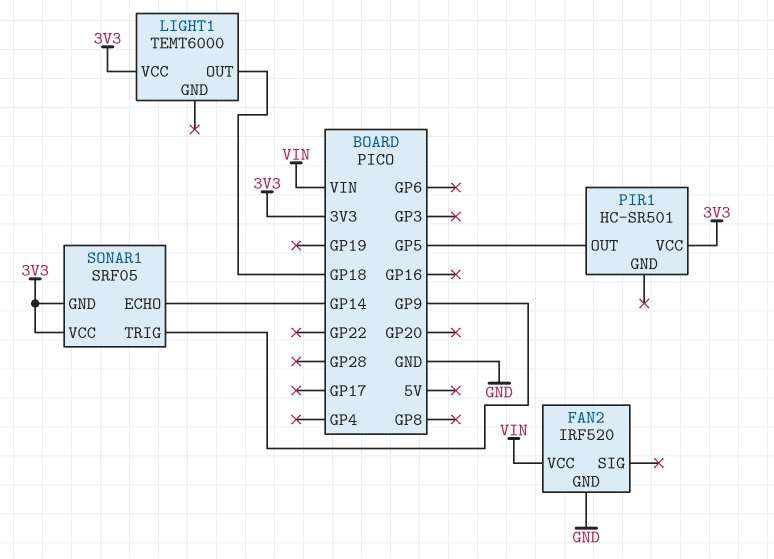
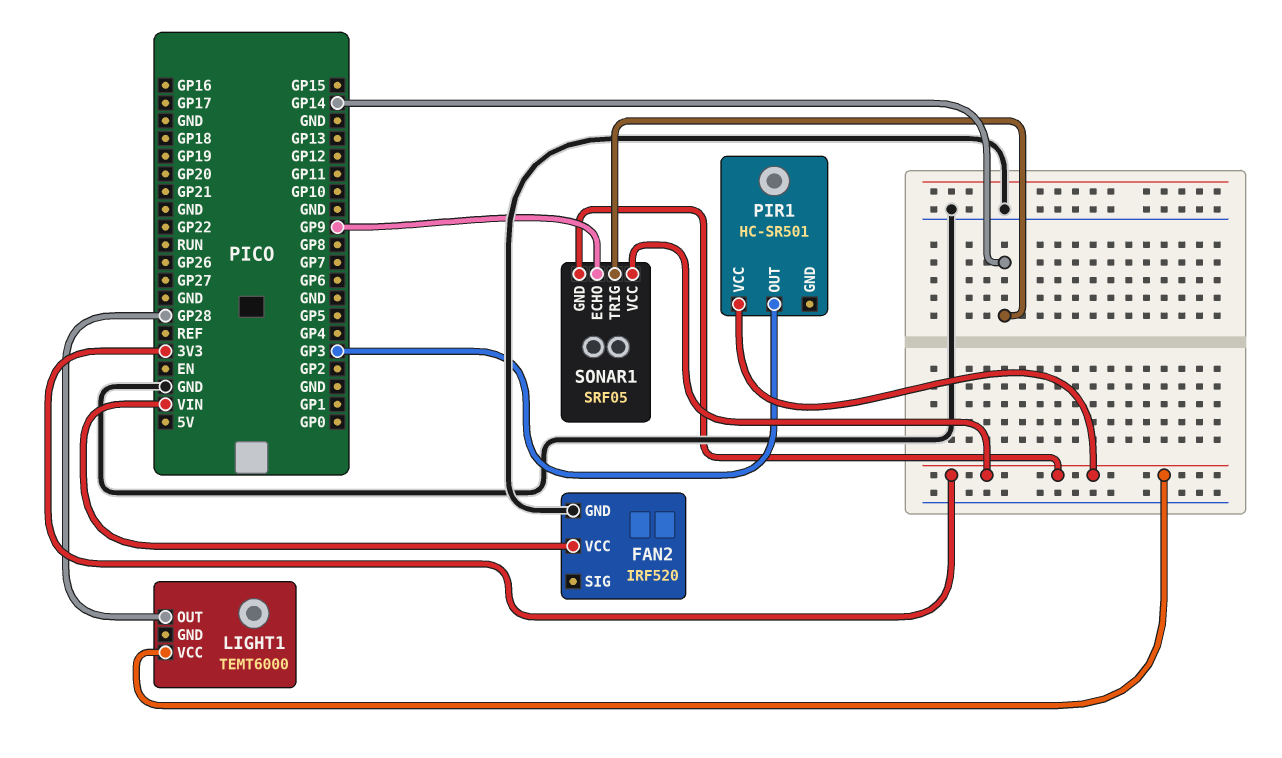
LIGHT1 pin OUT: GP18 -> GP28
PIR1 pin OUT: GP5 -> GP3
SONAR1 pin ECHO: GP14 -> GP9
SONAR1 pin TRIG: GP9 -> GP14

